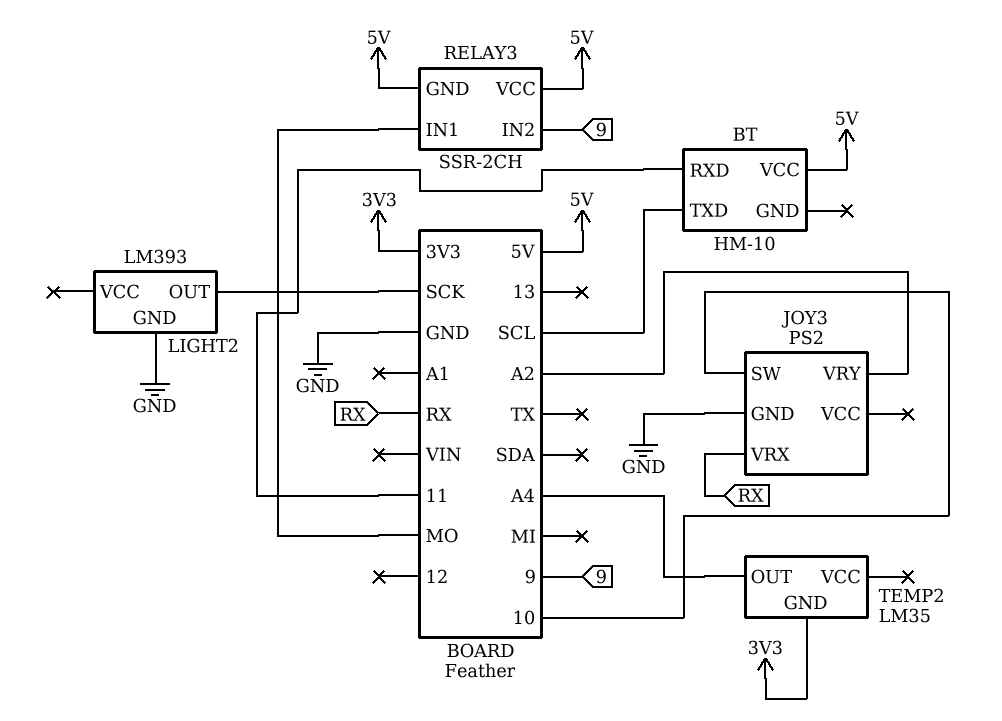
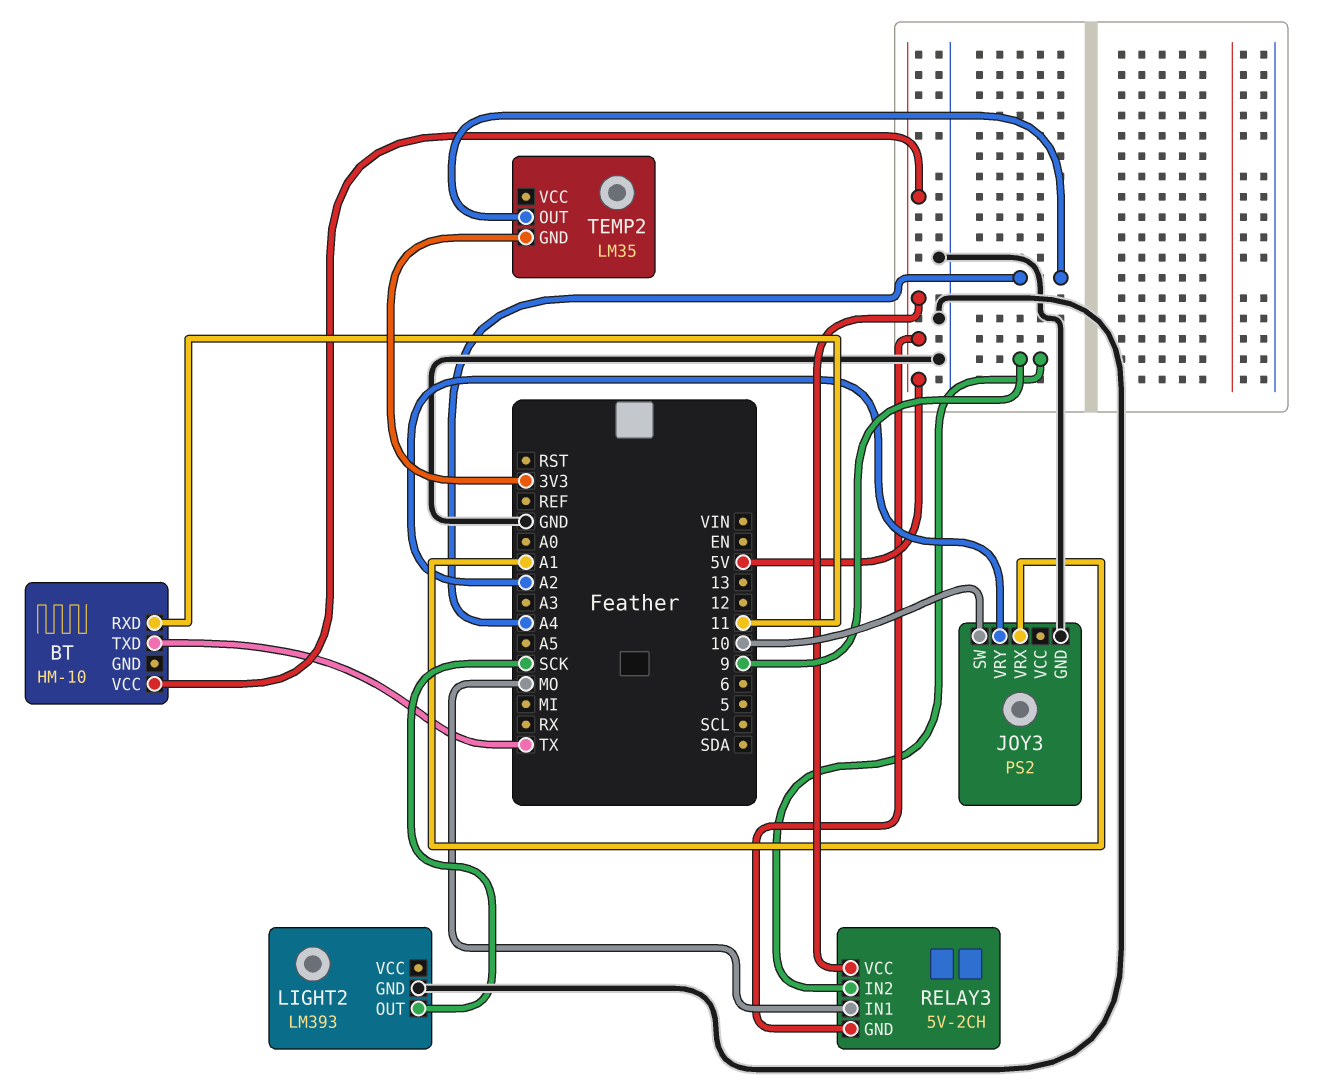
BT pin TXD: SCL -> TX
JOY3 pin VRX: RX -> A1
RELAY3: SSR-2CH -> 5V-2CH

